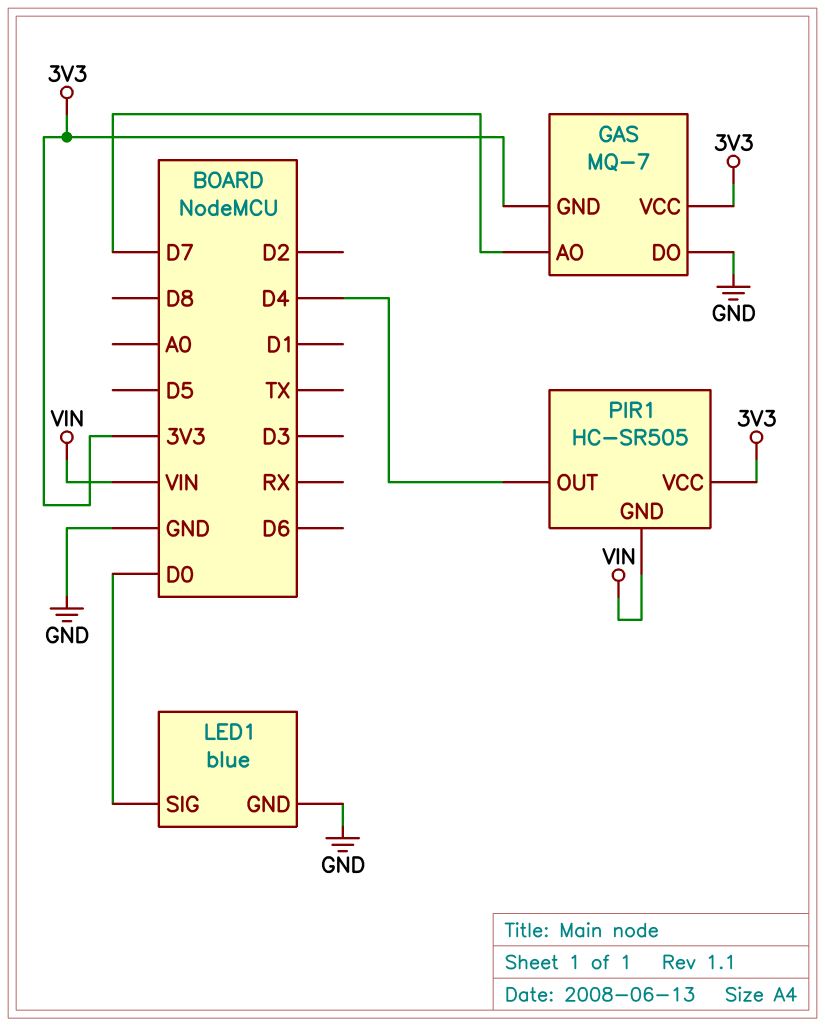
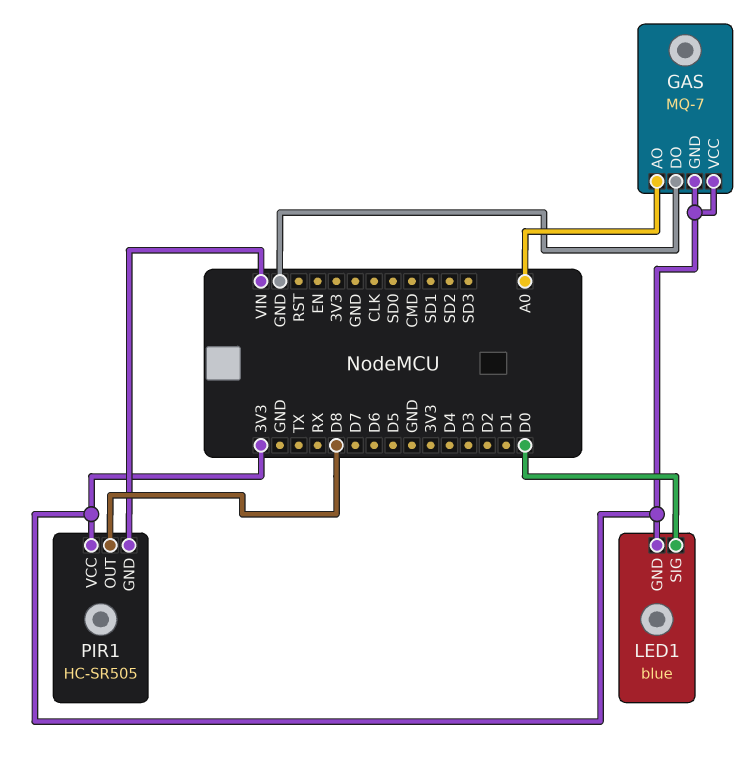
GAS pin AO: D7 -> A0
LED1 pin GND: GND -> 3V3
PIR1 pin OUT: D4 -> D8

